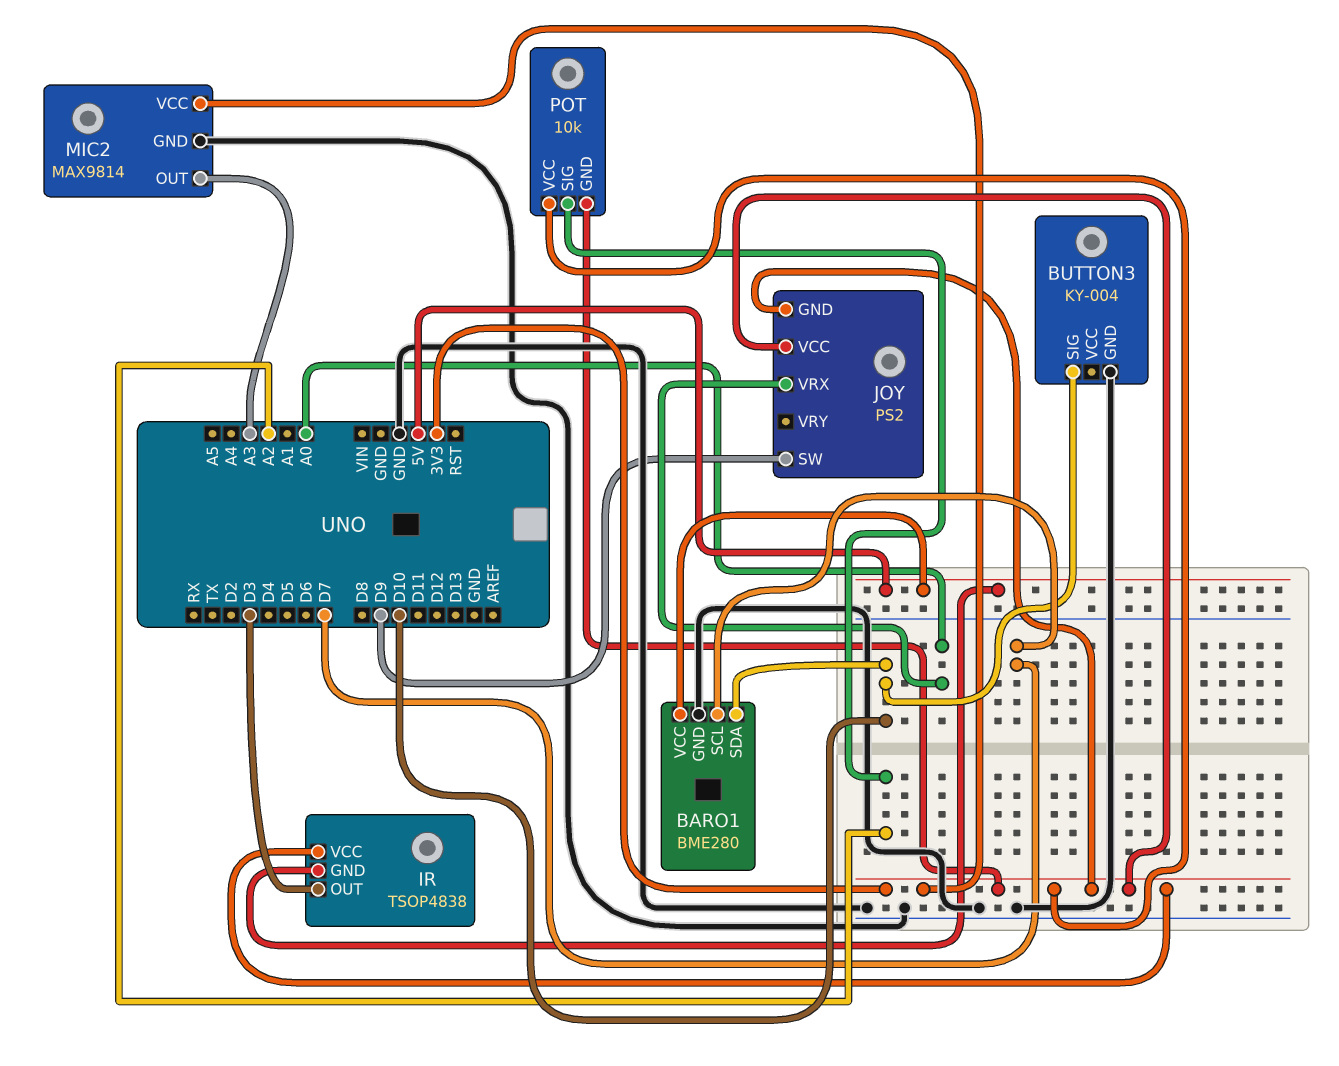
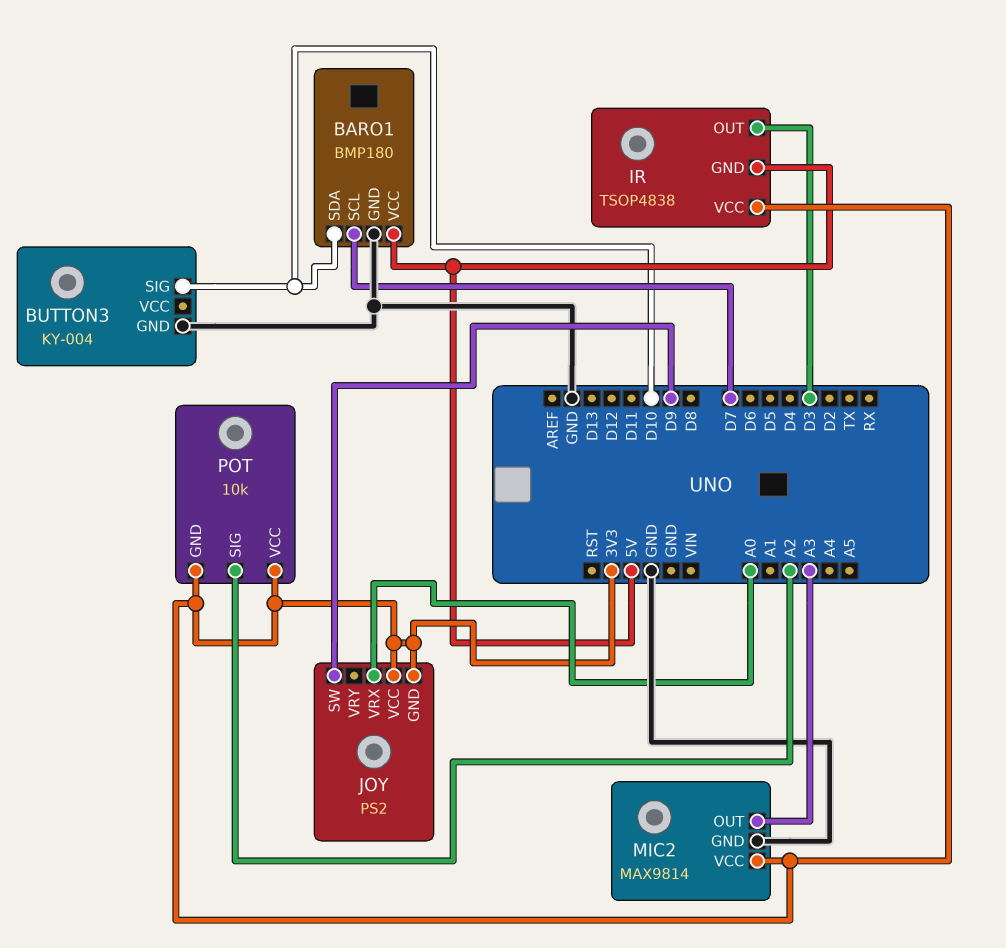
BARO1: BME280 -> BMP180

